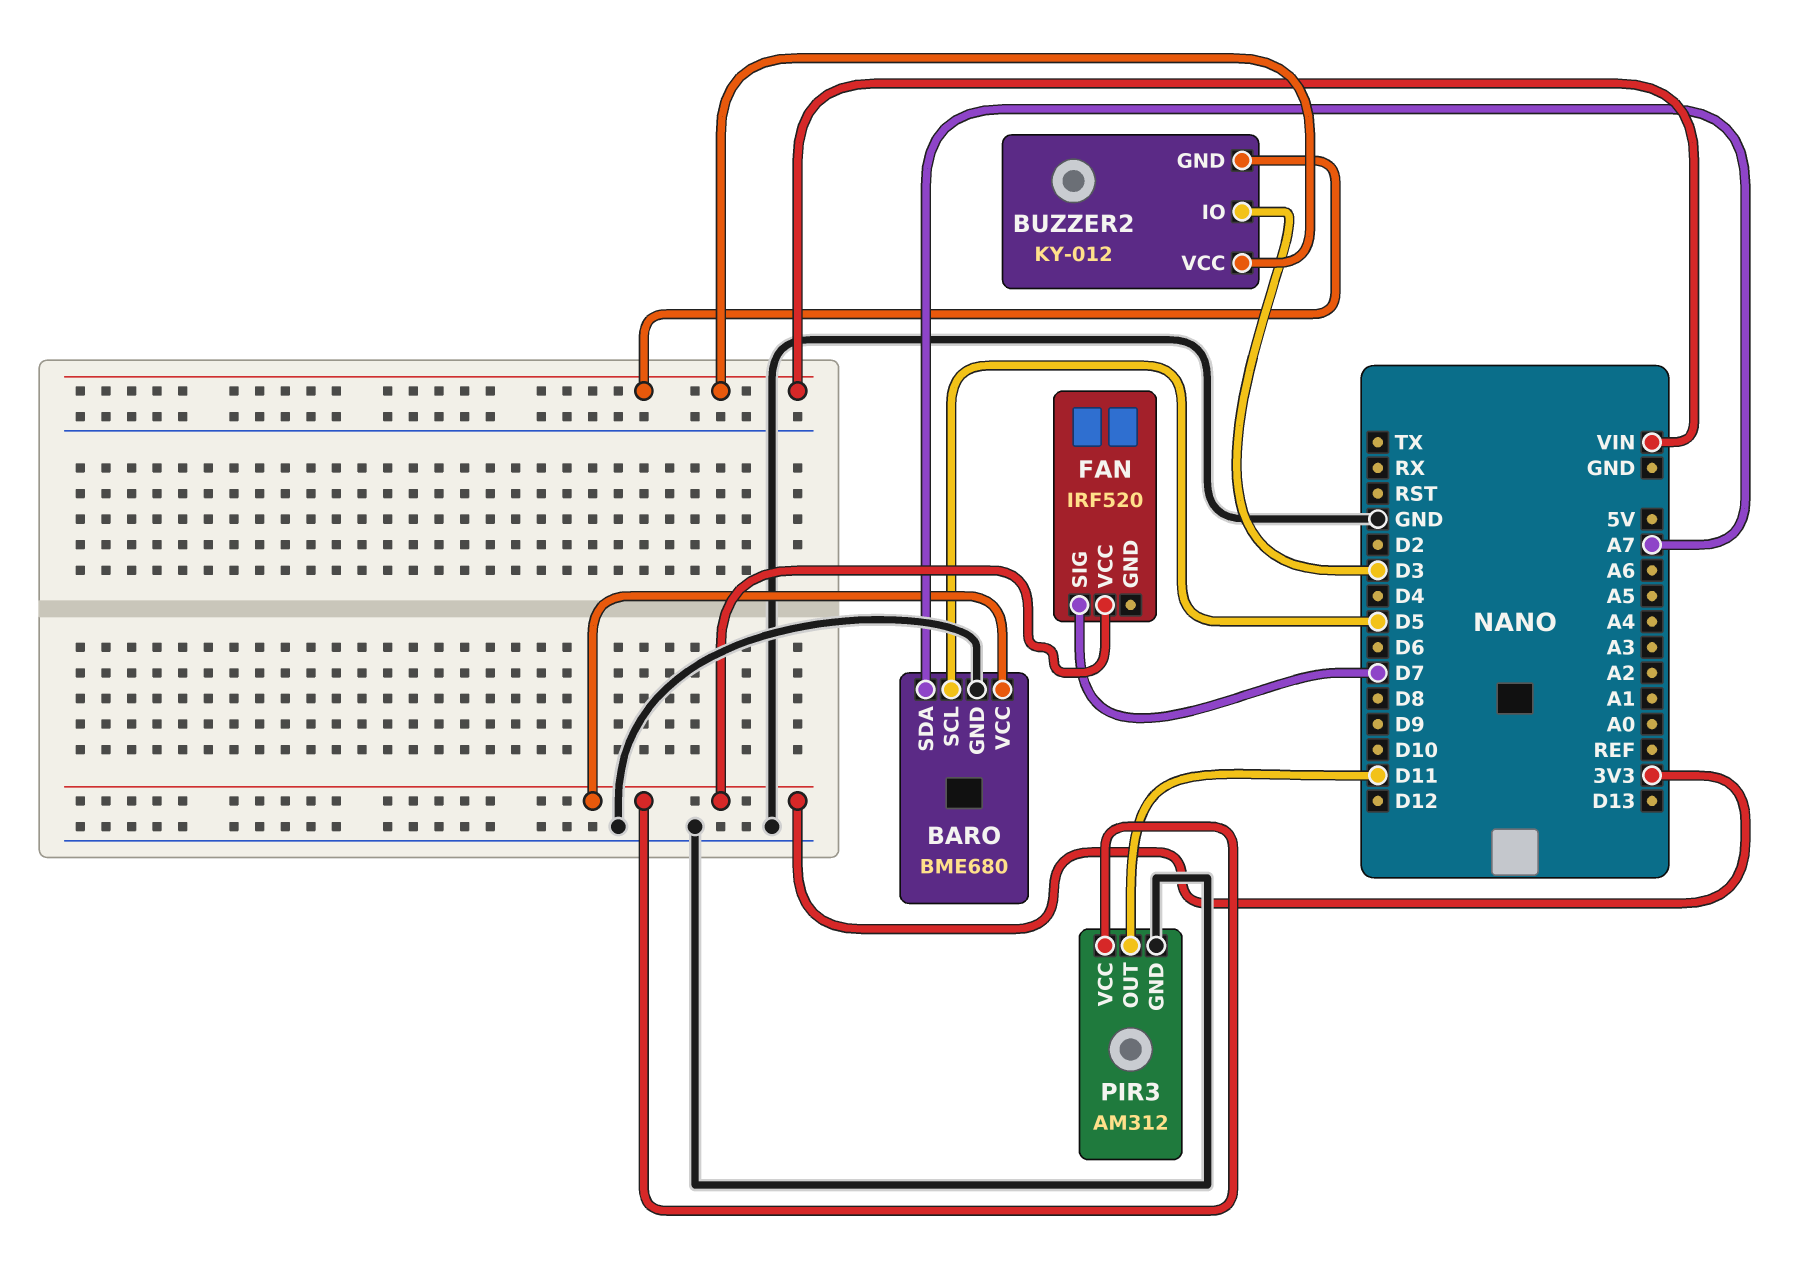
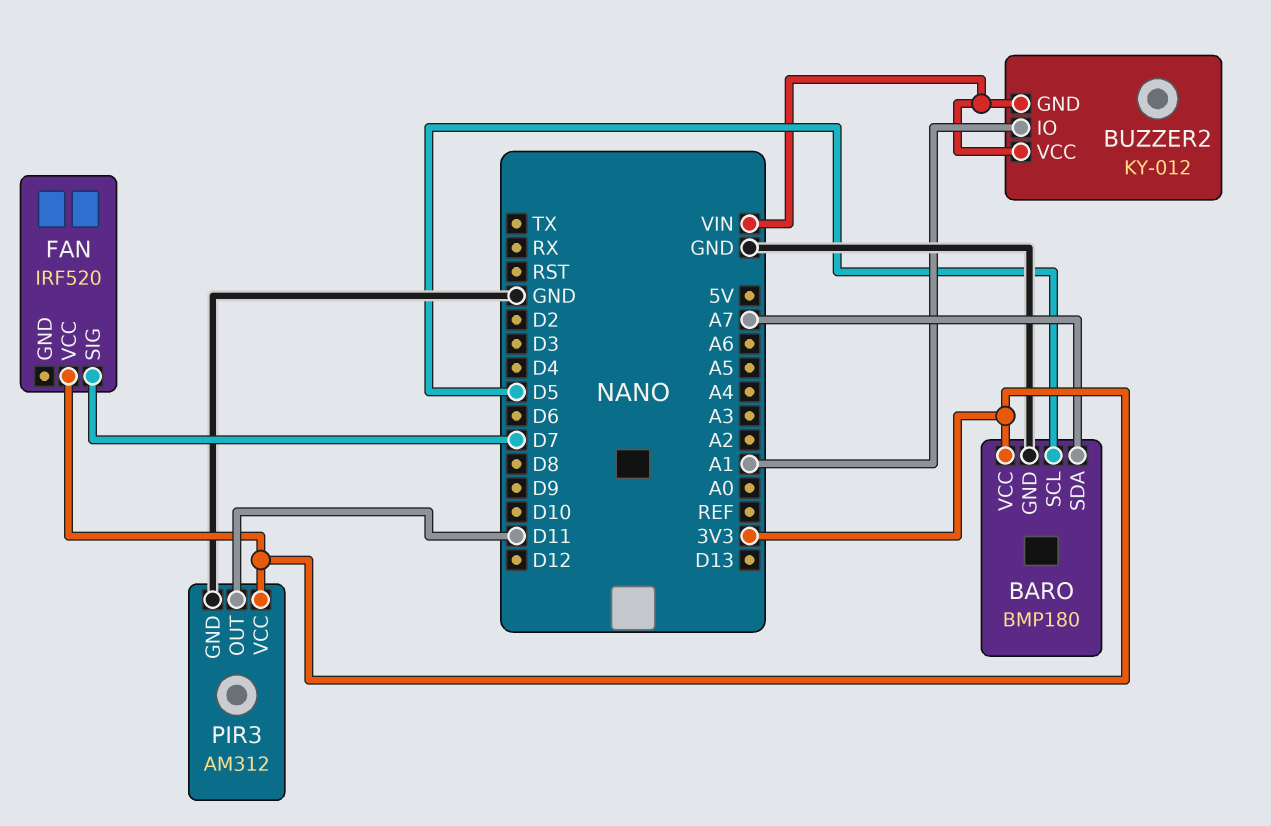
BARO: BME680 -> BMP180
BUZZER2 pin IO: D3 -> A1

